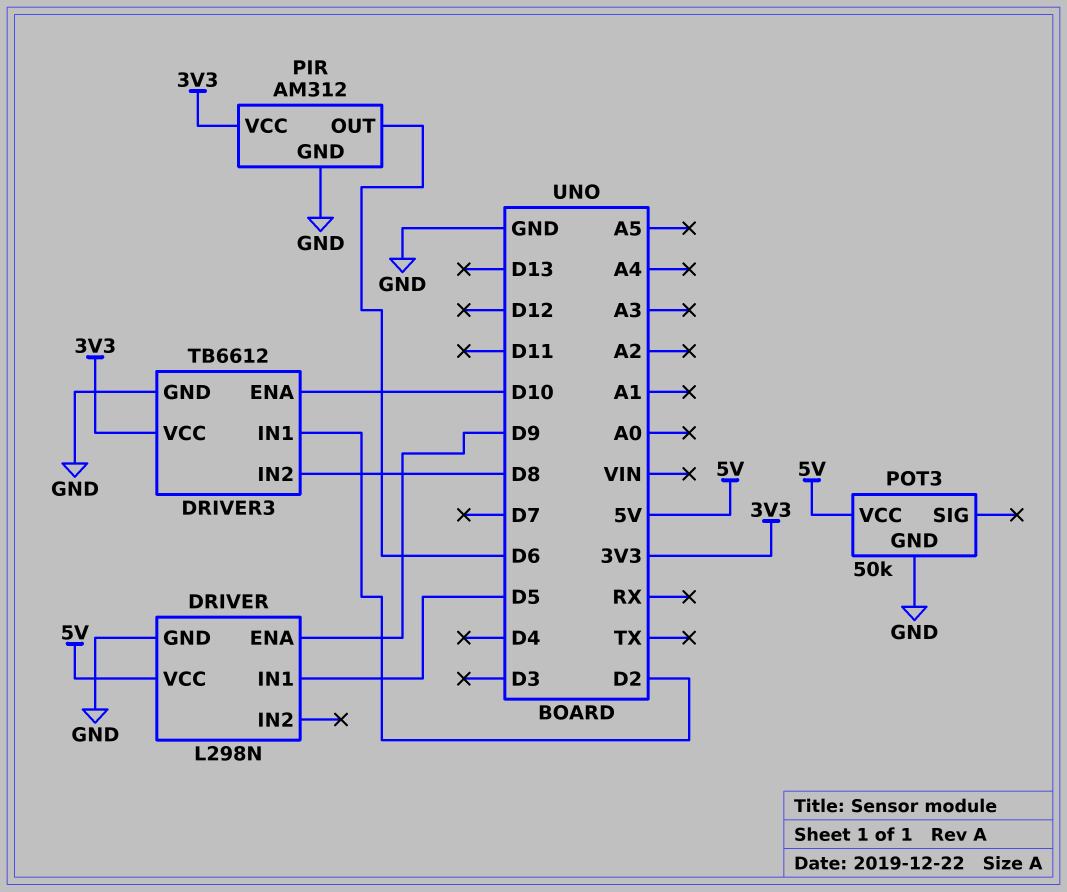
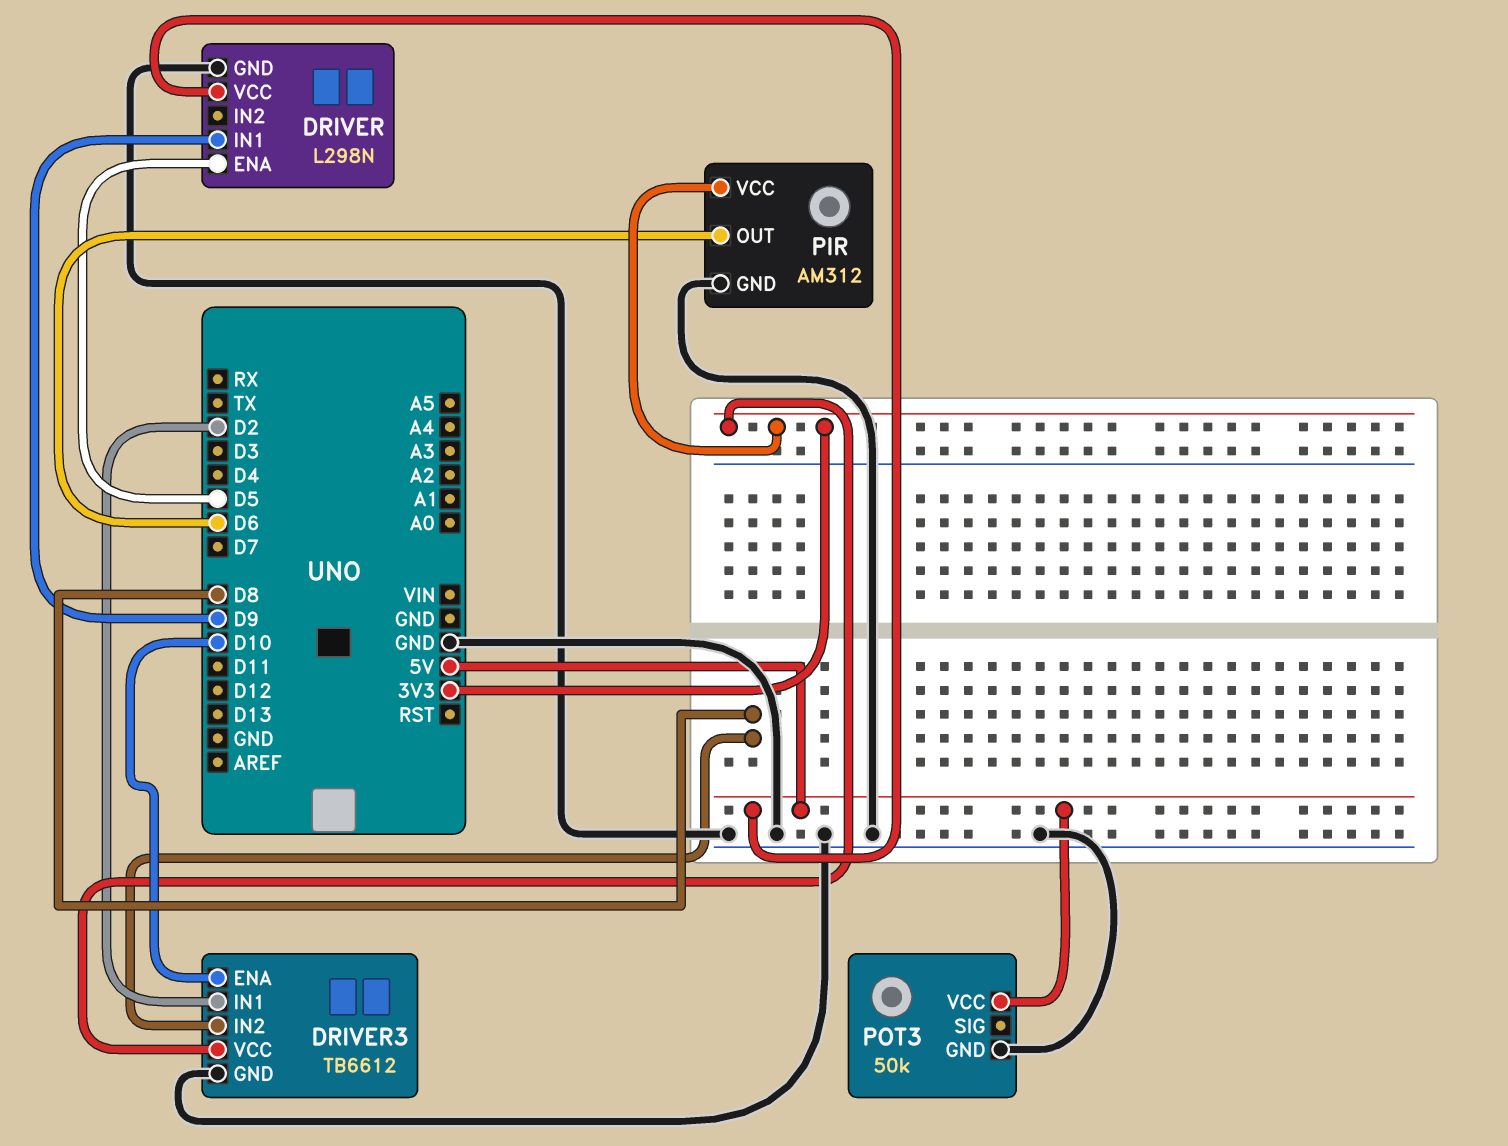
DRIVER pin ENA: D9 -> D5
DRIVER pin IN1: D5 -> D9

